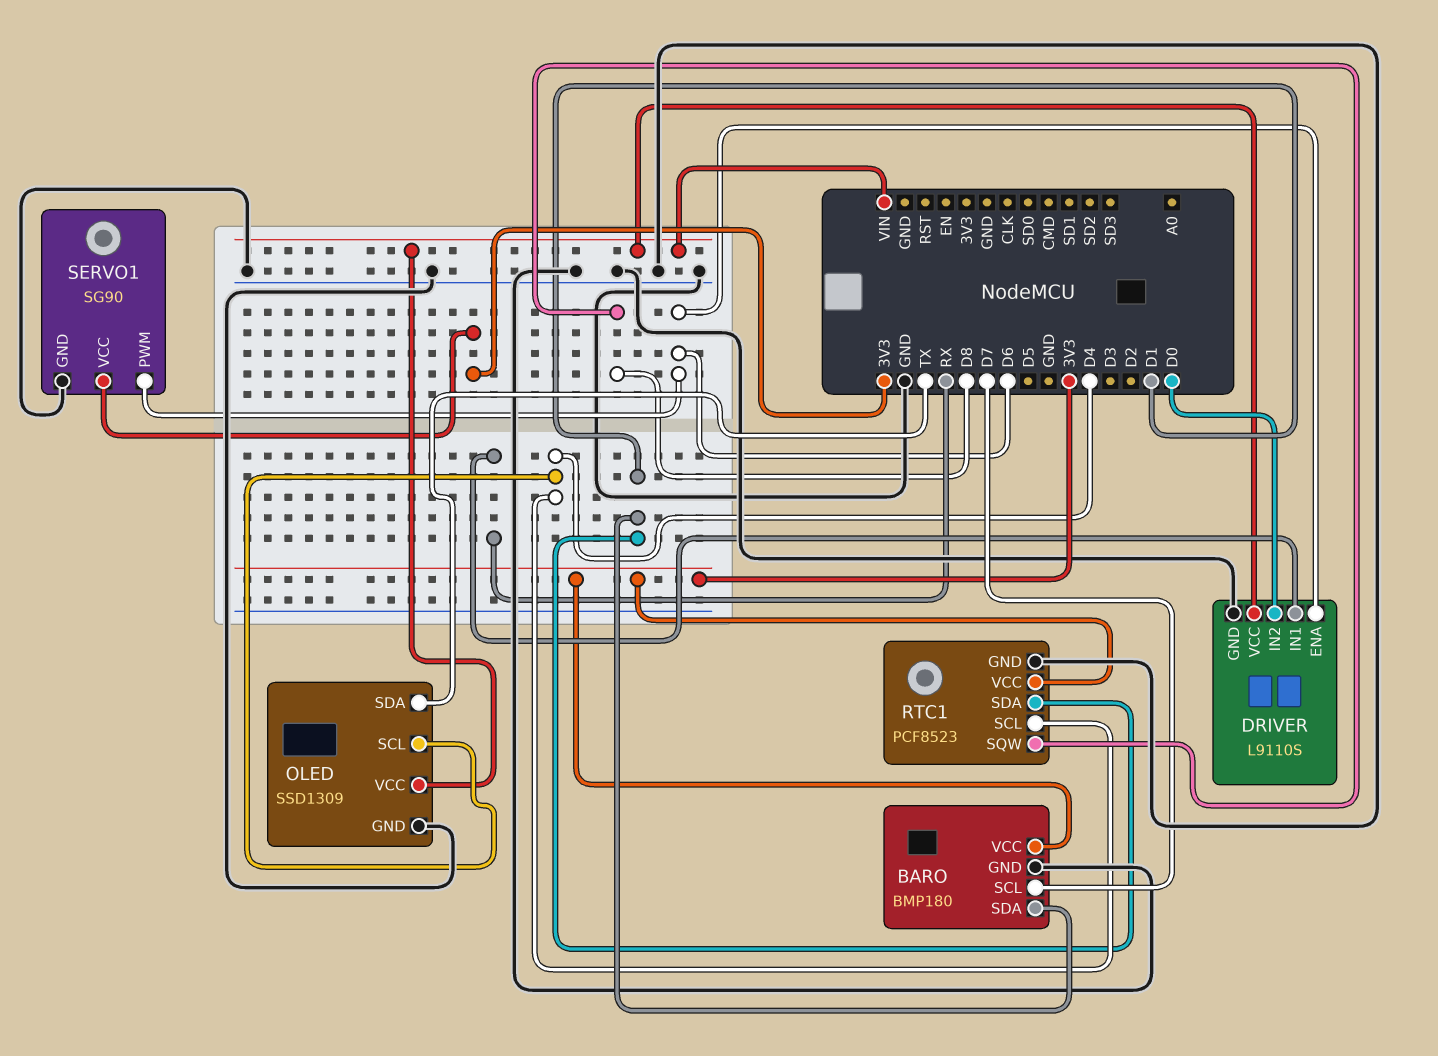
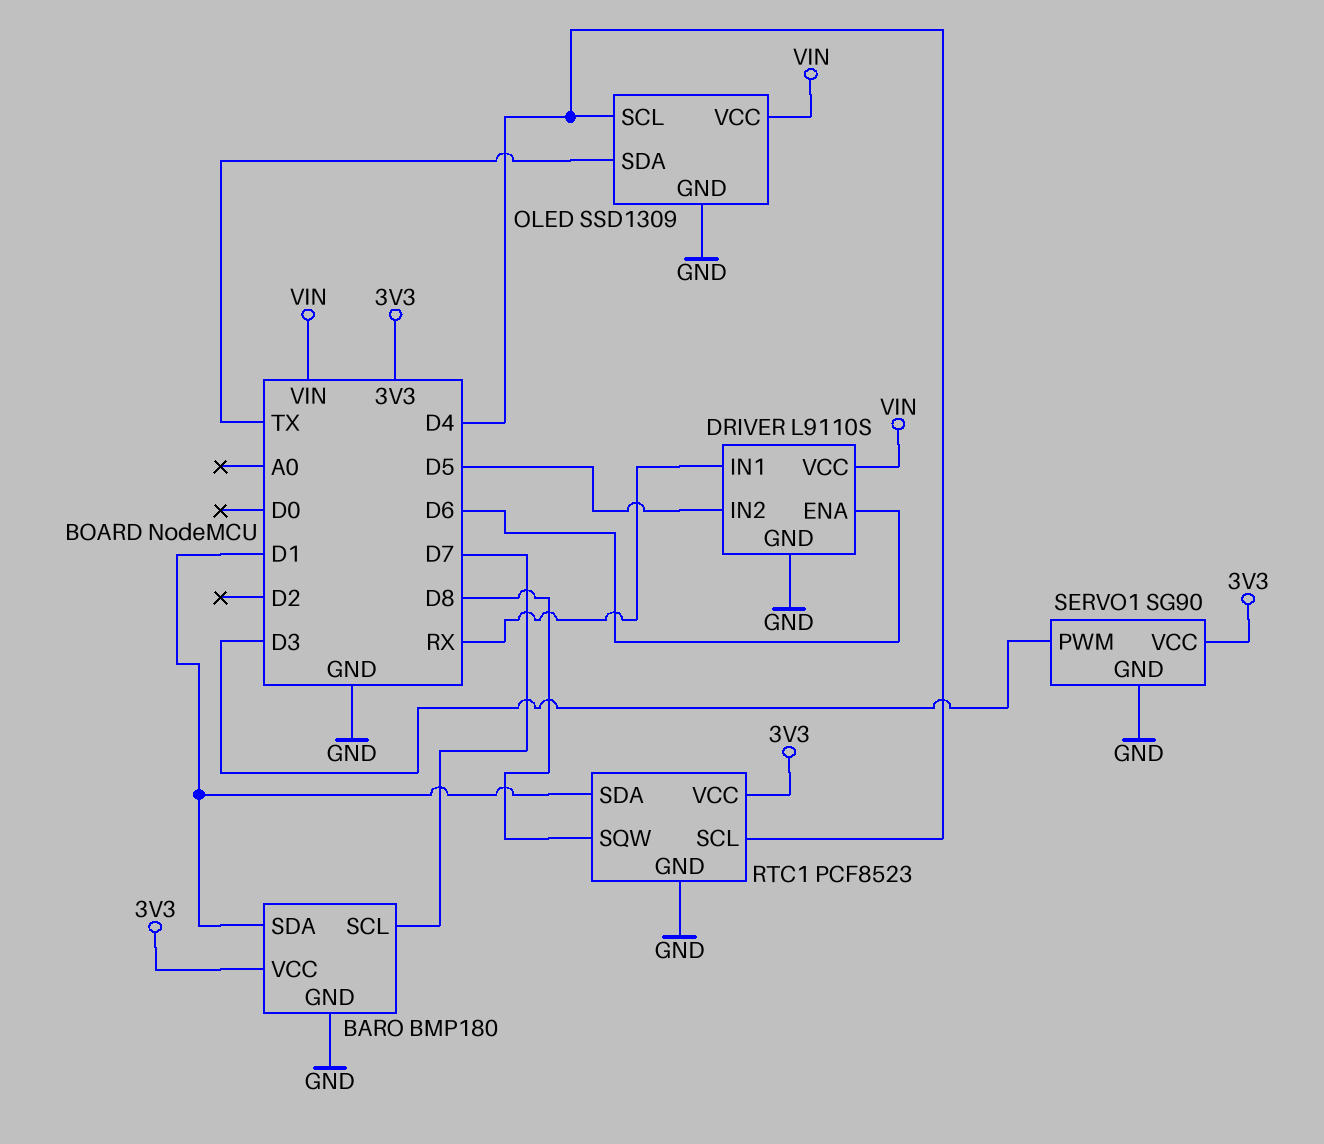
DRIVER pin IN2: D0 -> D5
SERVO1 pin PWM: D6 -> D3

